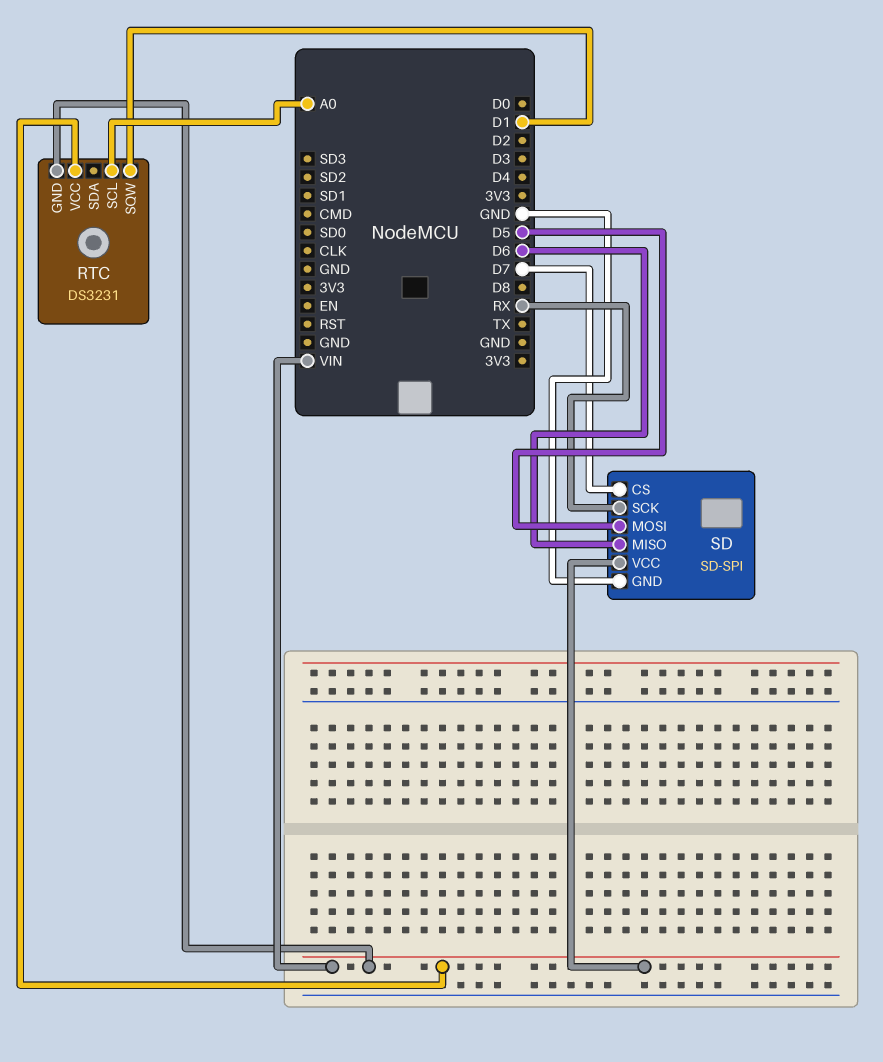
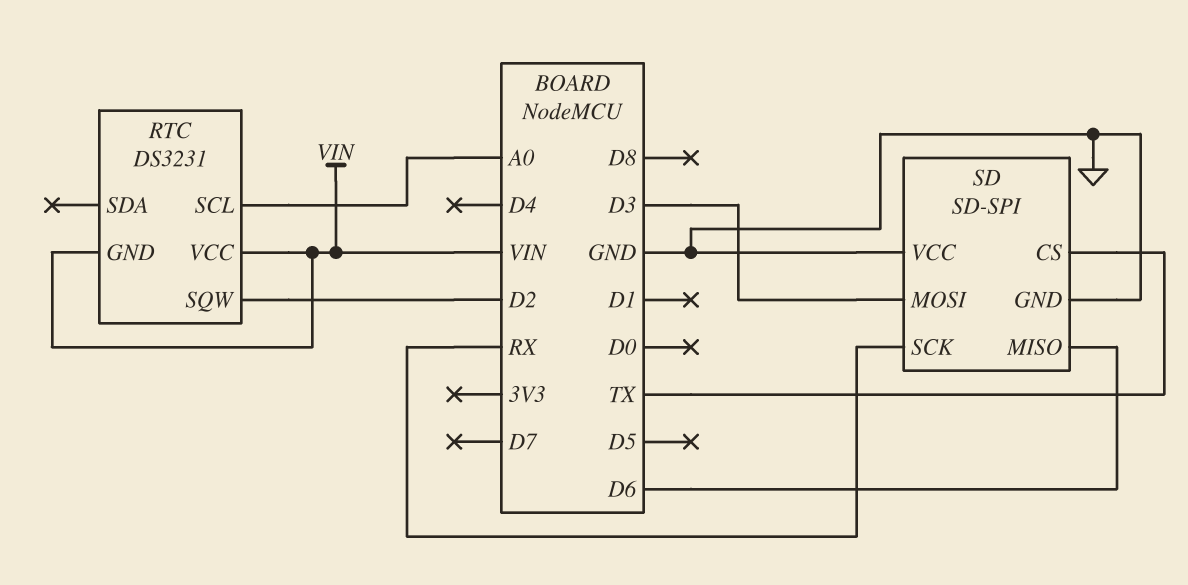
RTC pin SQW: D1 -> D2
SD pin CS: D7 -> TX
SD pin MOSI: D5 -> D3
SD pin VCC: VIN -> GND

